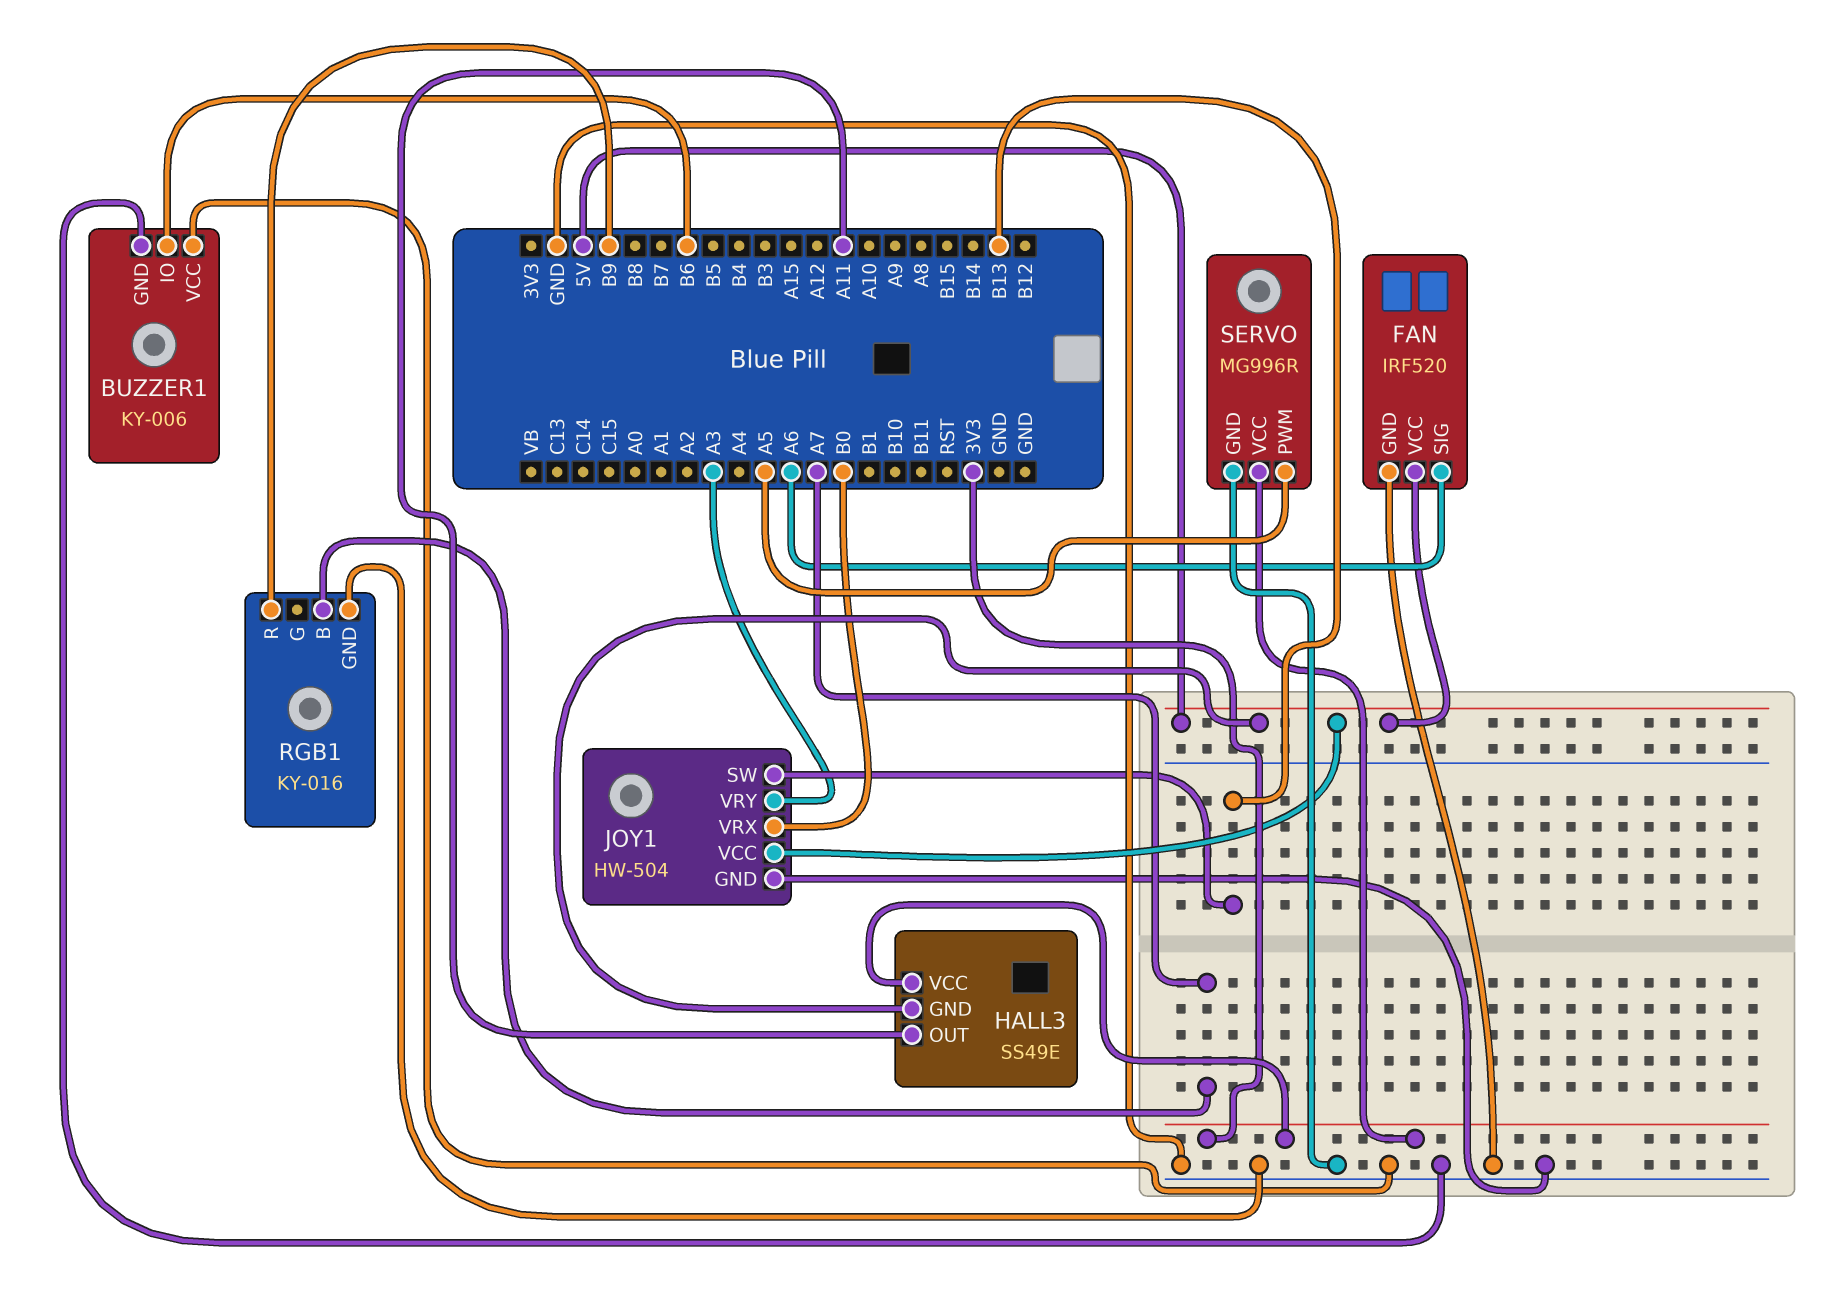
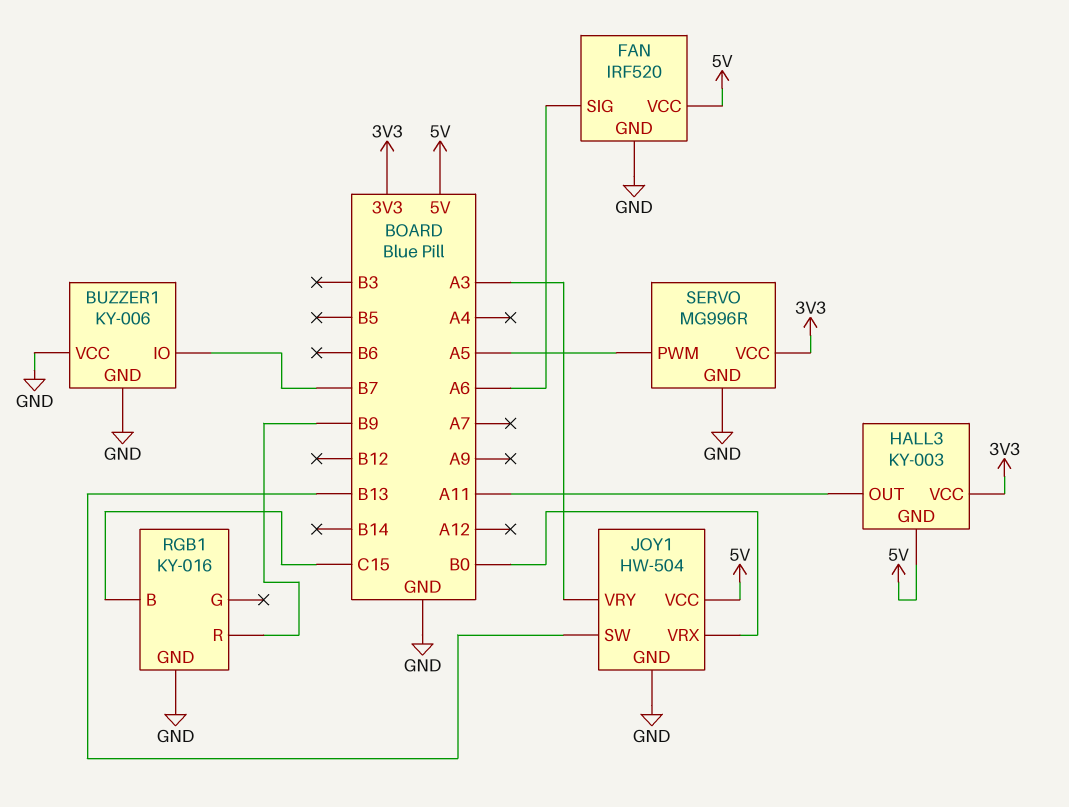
BUZZER1 pin IO: B6 -> B7
HALL3: SS49E -> KY-003
RGB1 pin B: A7 -> C15

